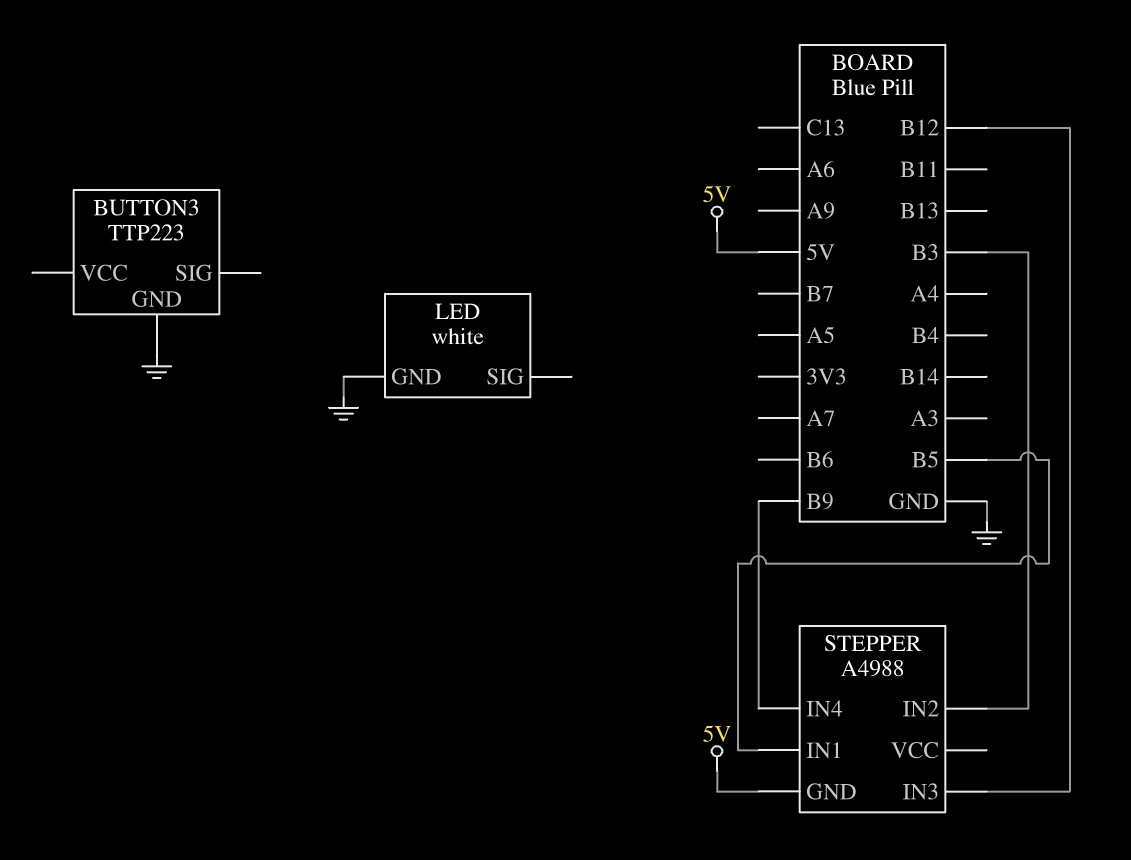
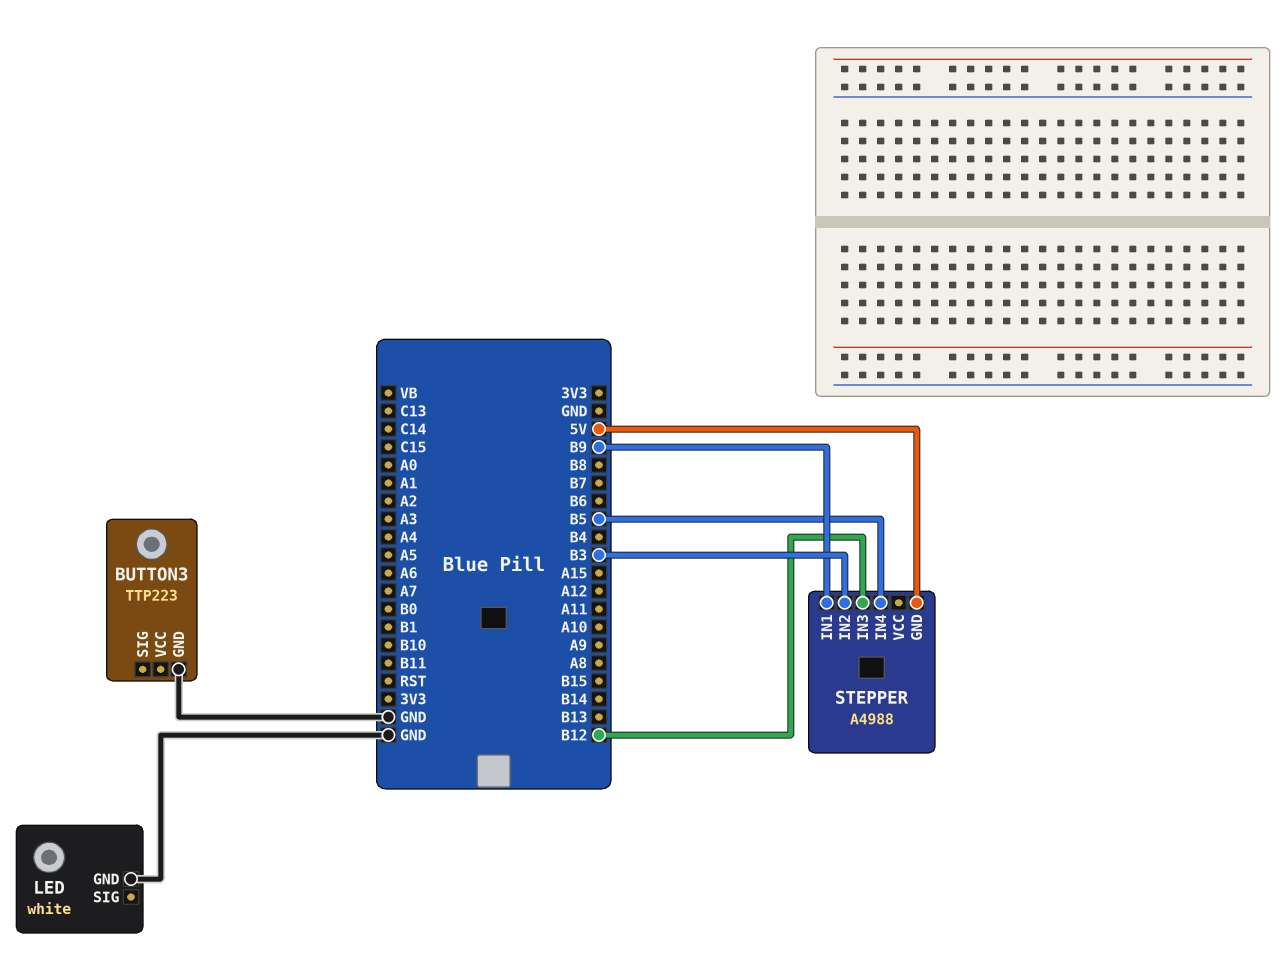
STEPPER pin IN1: B5 -> B9
STEPPER pin IN4: B9 -> B5

